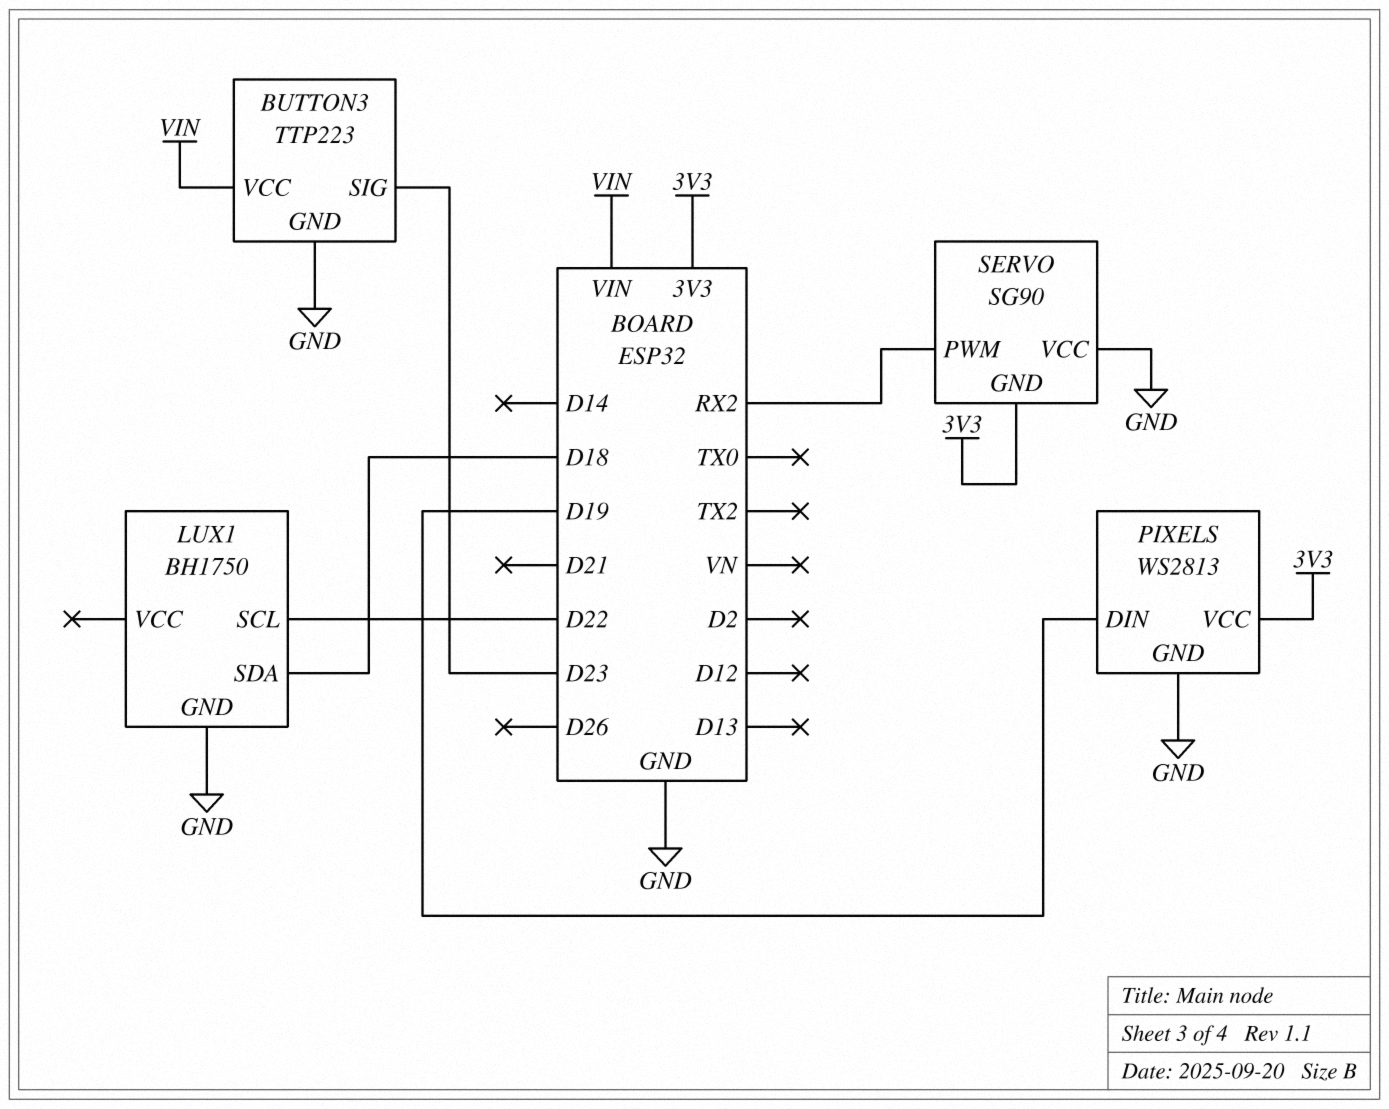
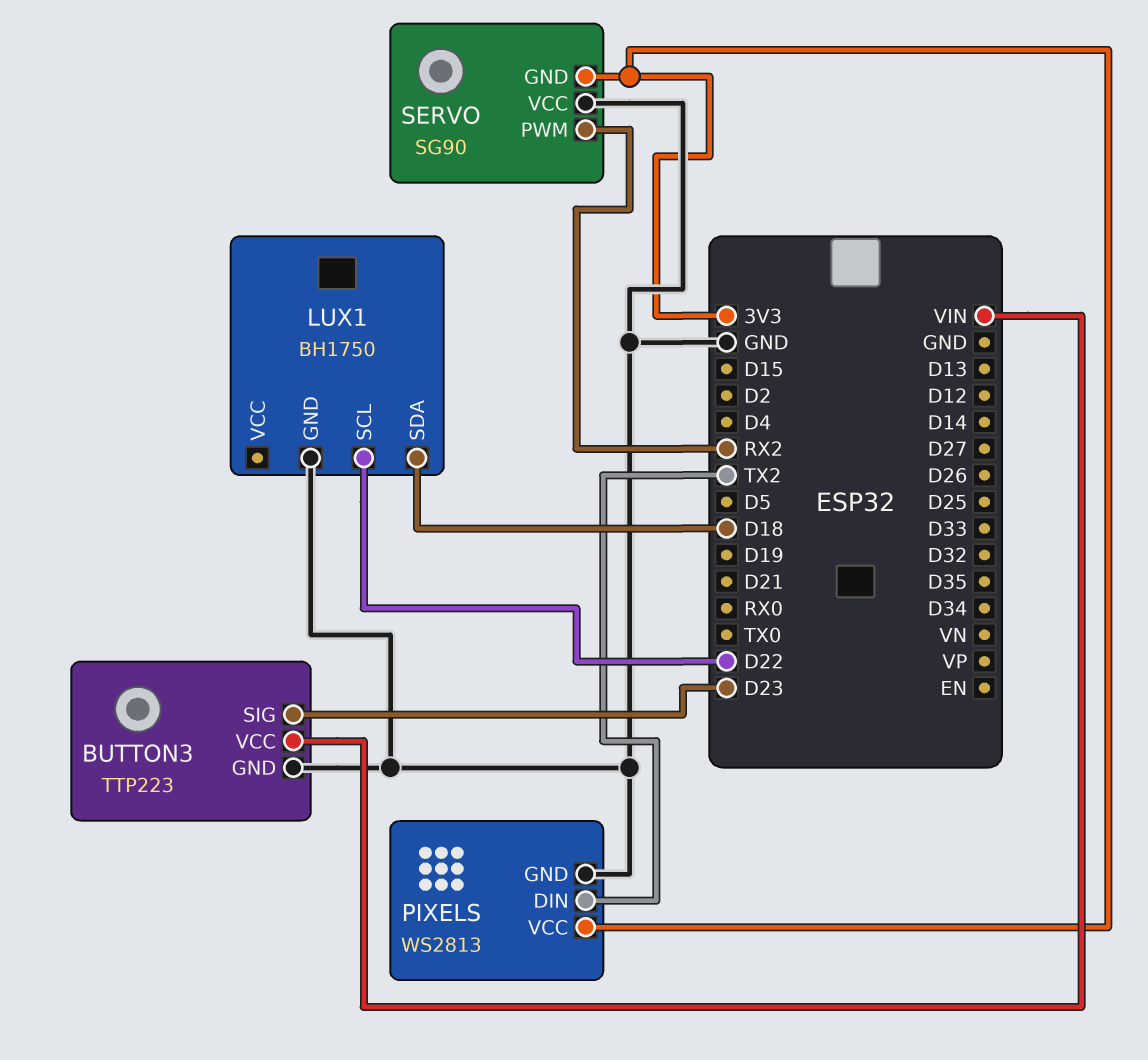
PIXELS pin DIN: D19 -> TX2

